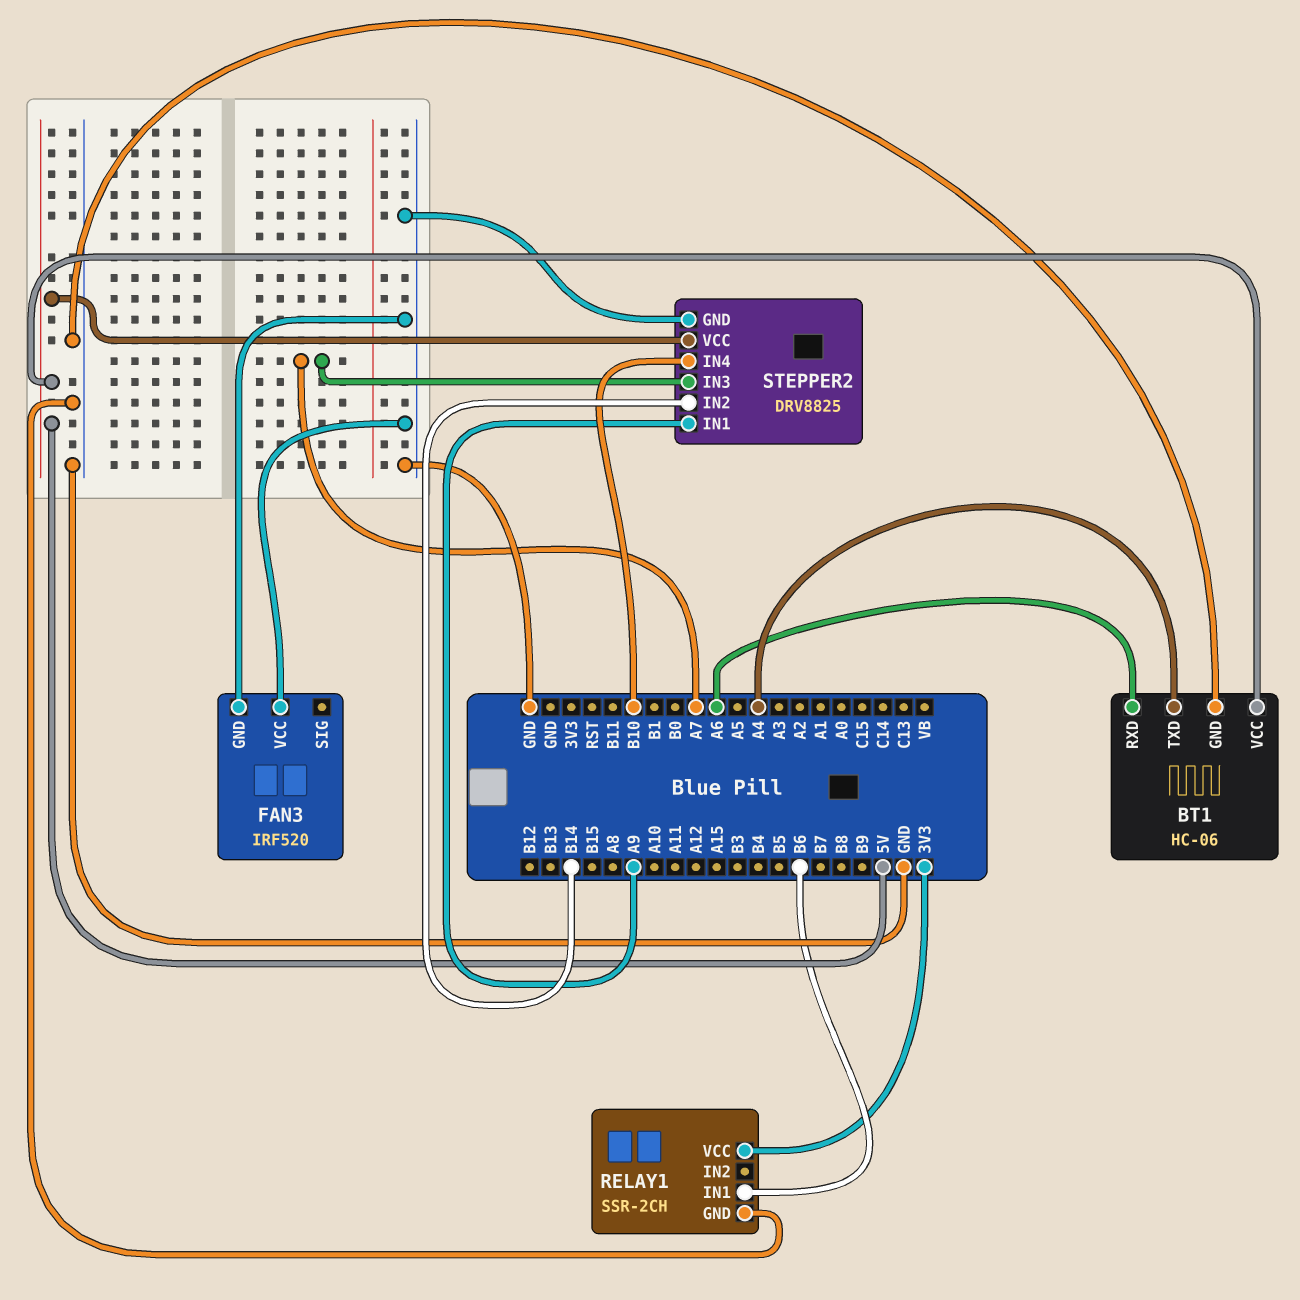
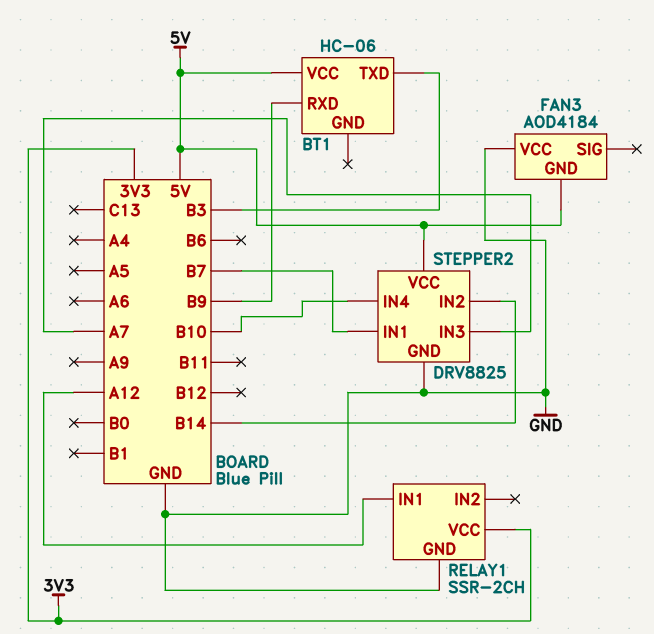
BT1 pin GND: GND -> none
BT1 pin RXD: A6 -> B9
BT1 pin TXD: A4 -> B3
FAN3: IRF520 -> AOD4184
FAN3 pin GND: GND -> 5V
RELAY1 pin IN1: B6 -> A12
STEPPER2 pin IN1: A9 -> B7

